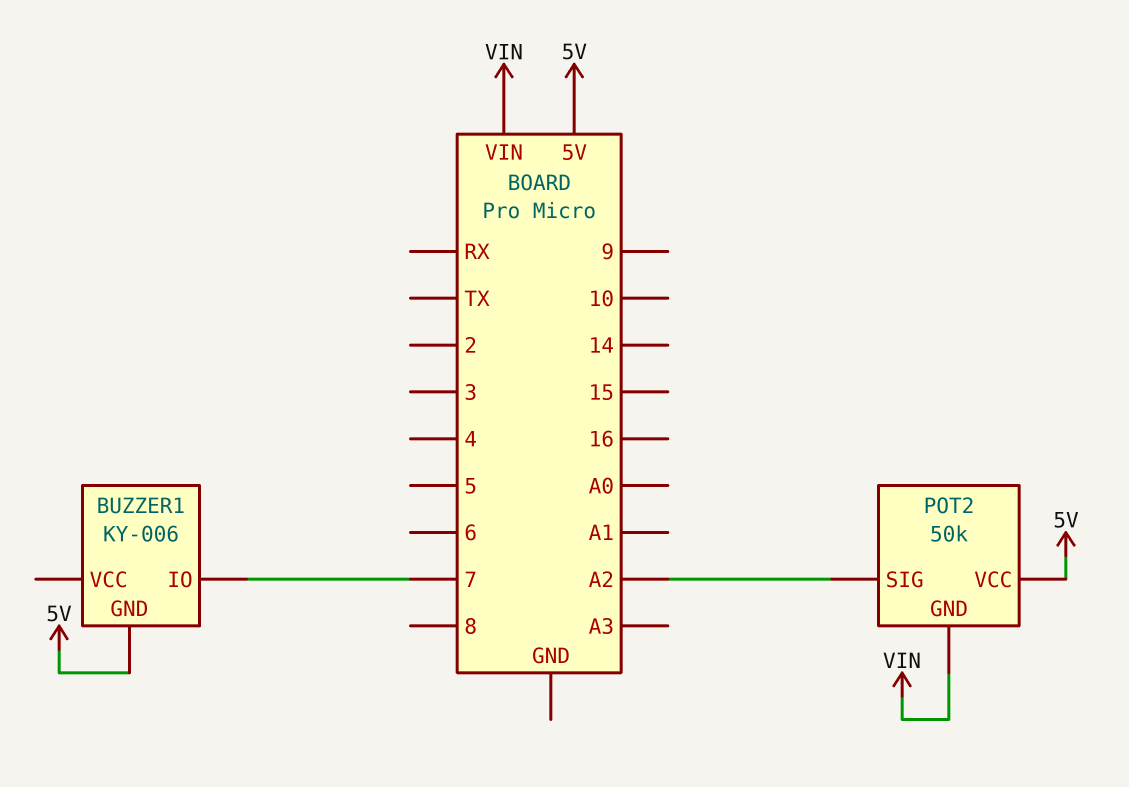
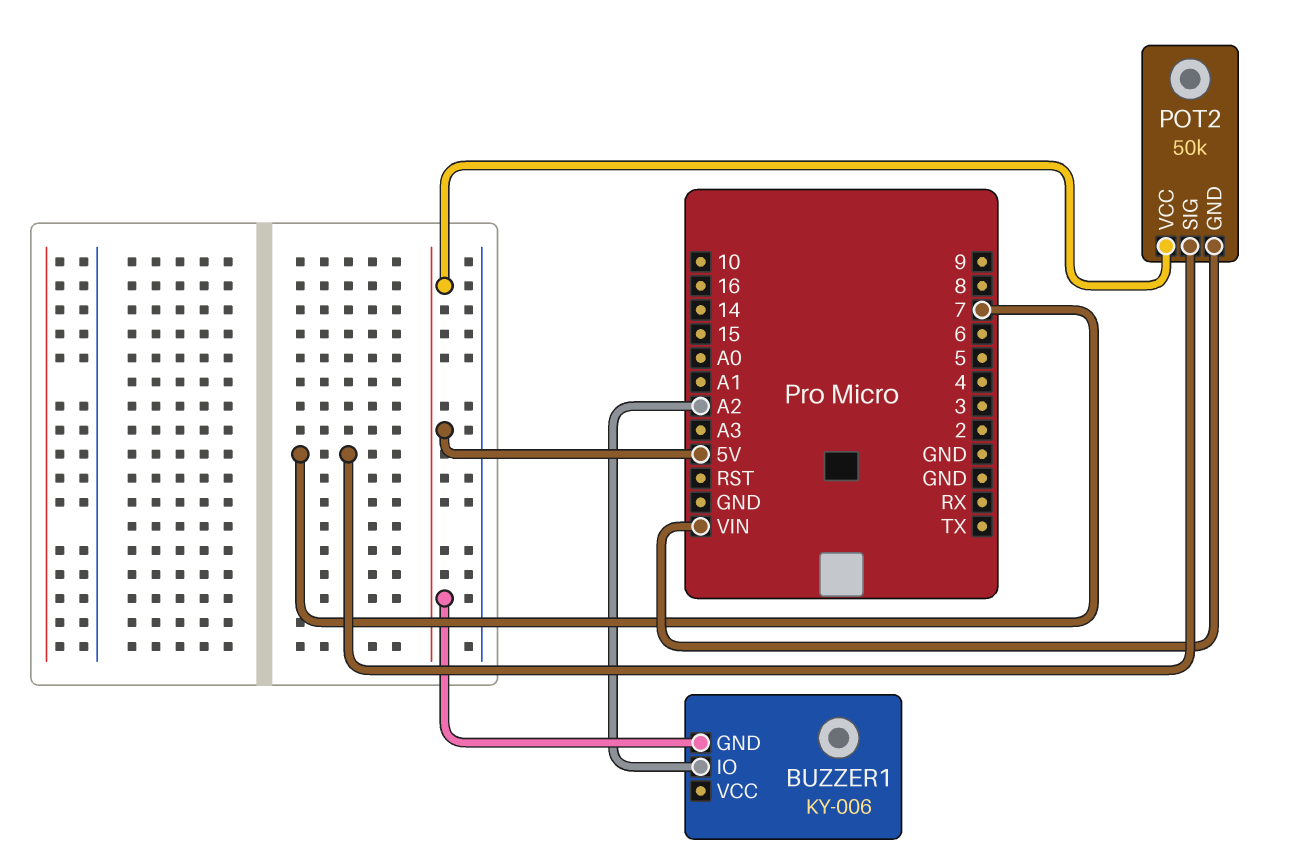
BUZZER1 pin IO: 7 -> A2
POT2 pin SIG: A2 -> 7

